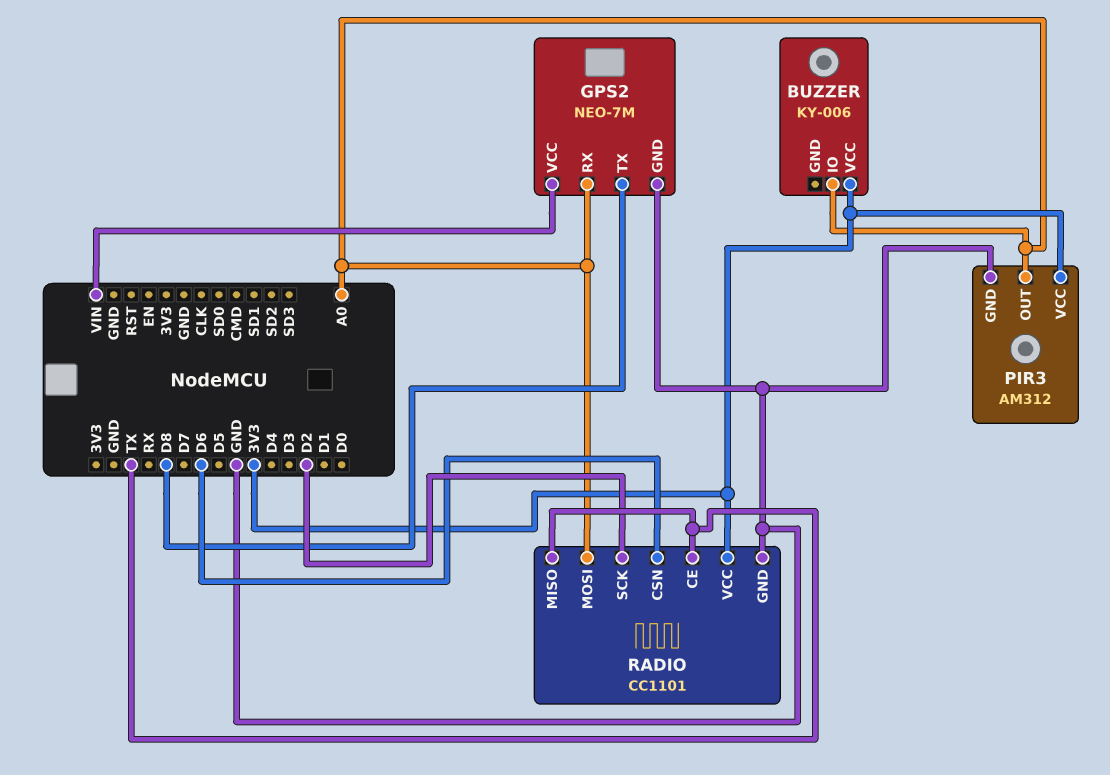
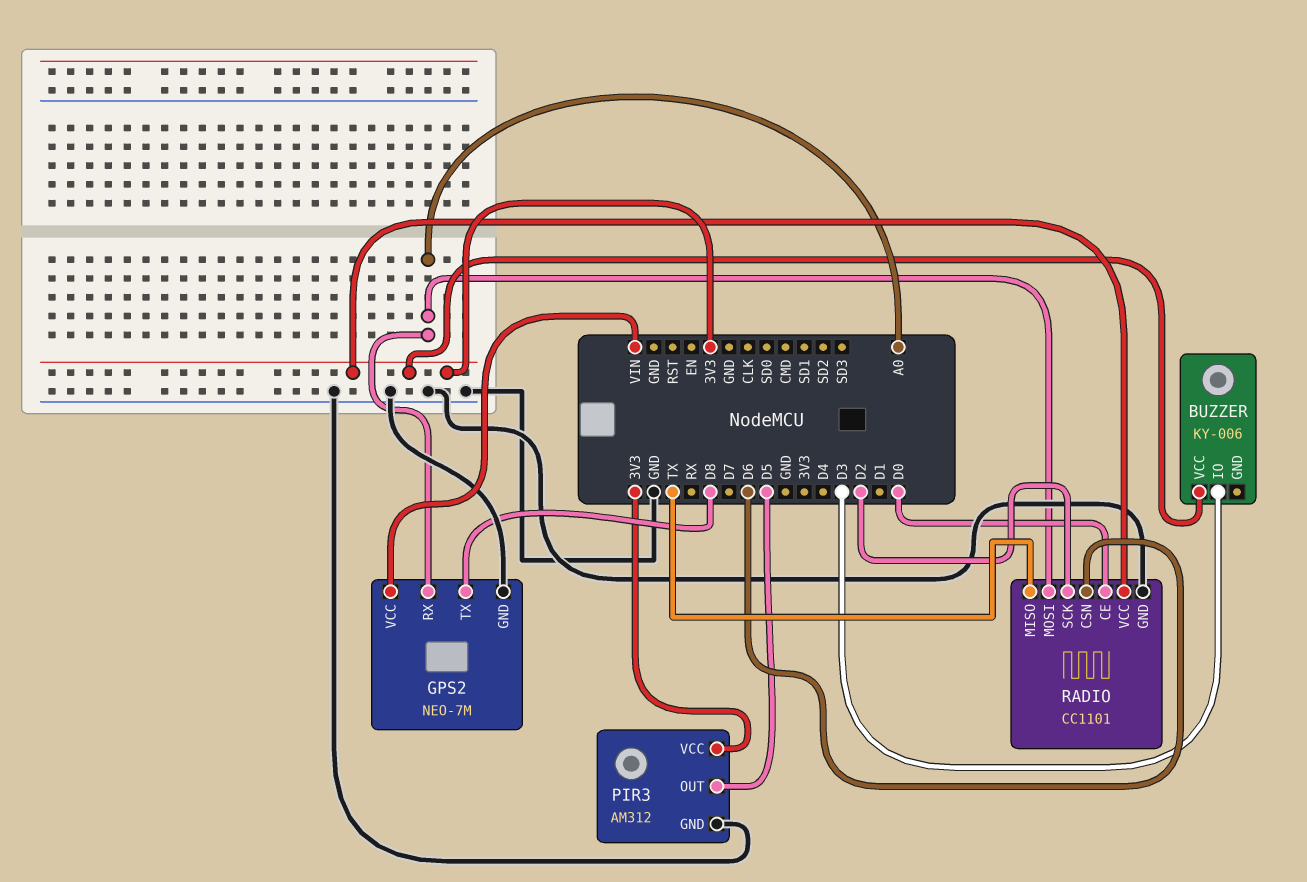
BUZZER pin IO: A0 -> D3
PIR3 pin OUT: A0 -> D5
RADIO pin CE: TX -> D0

